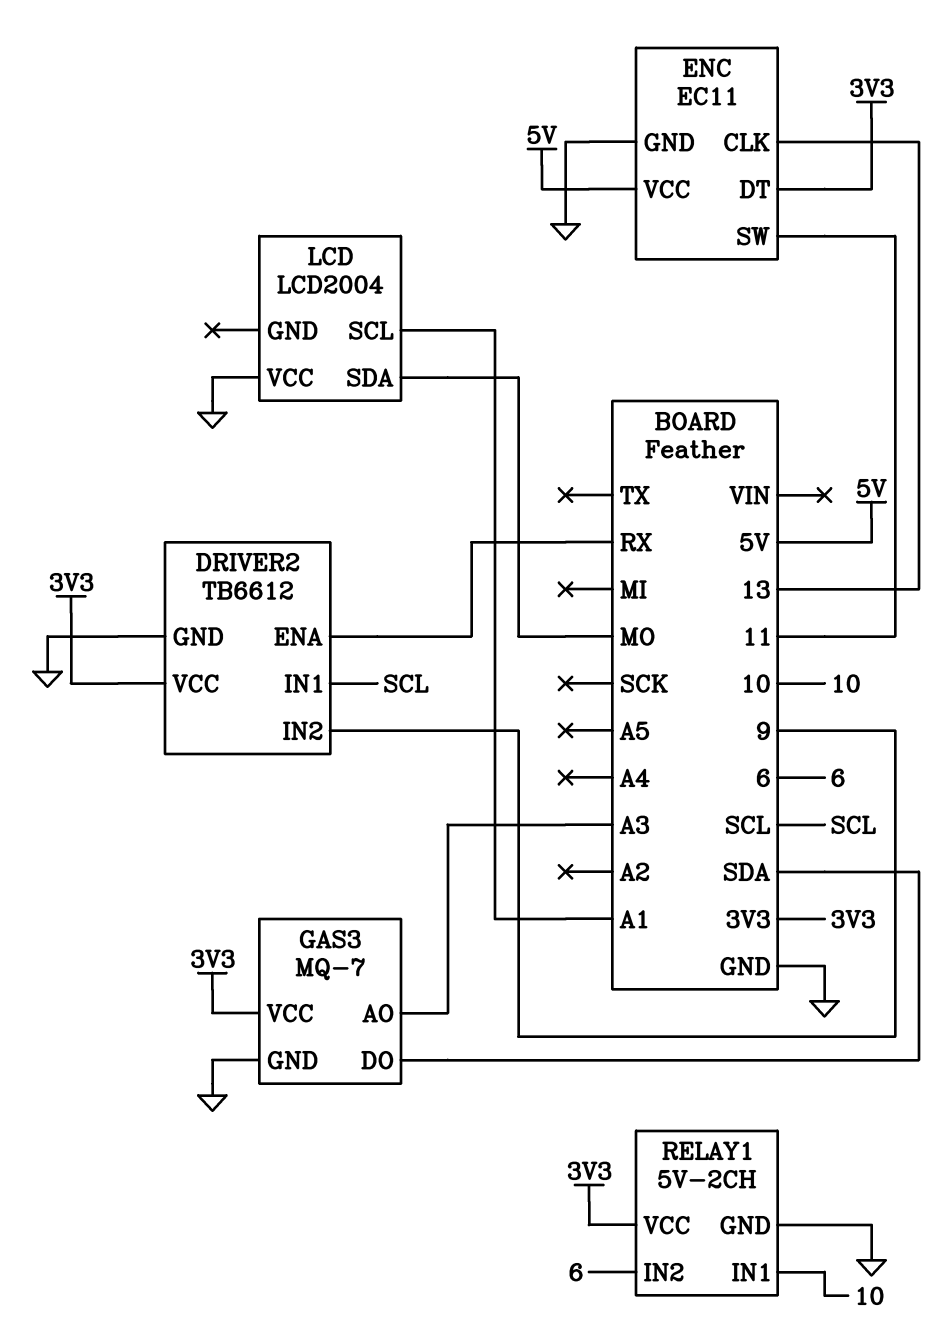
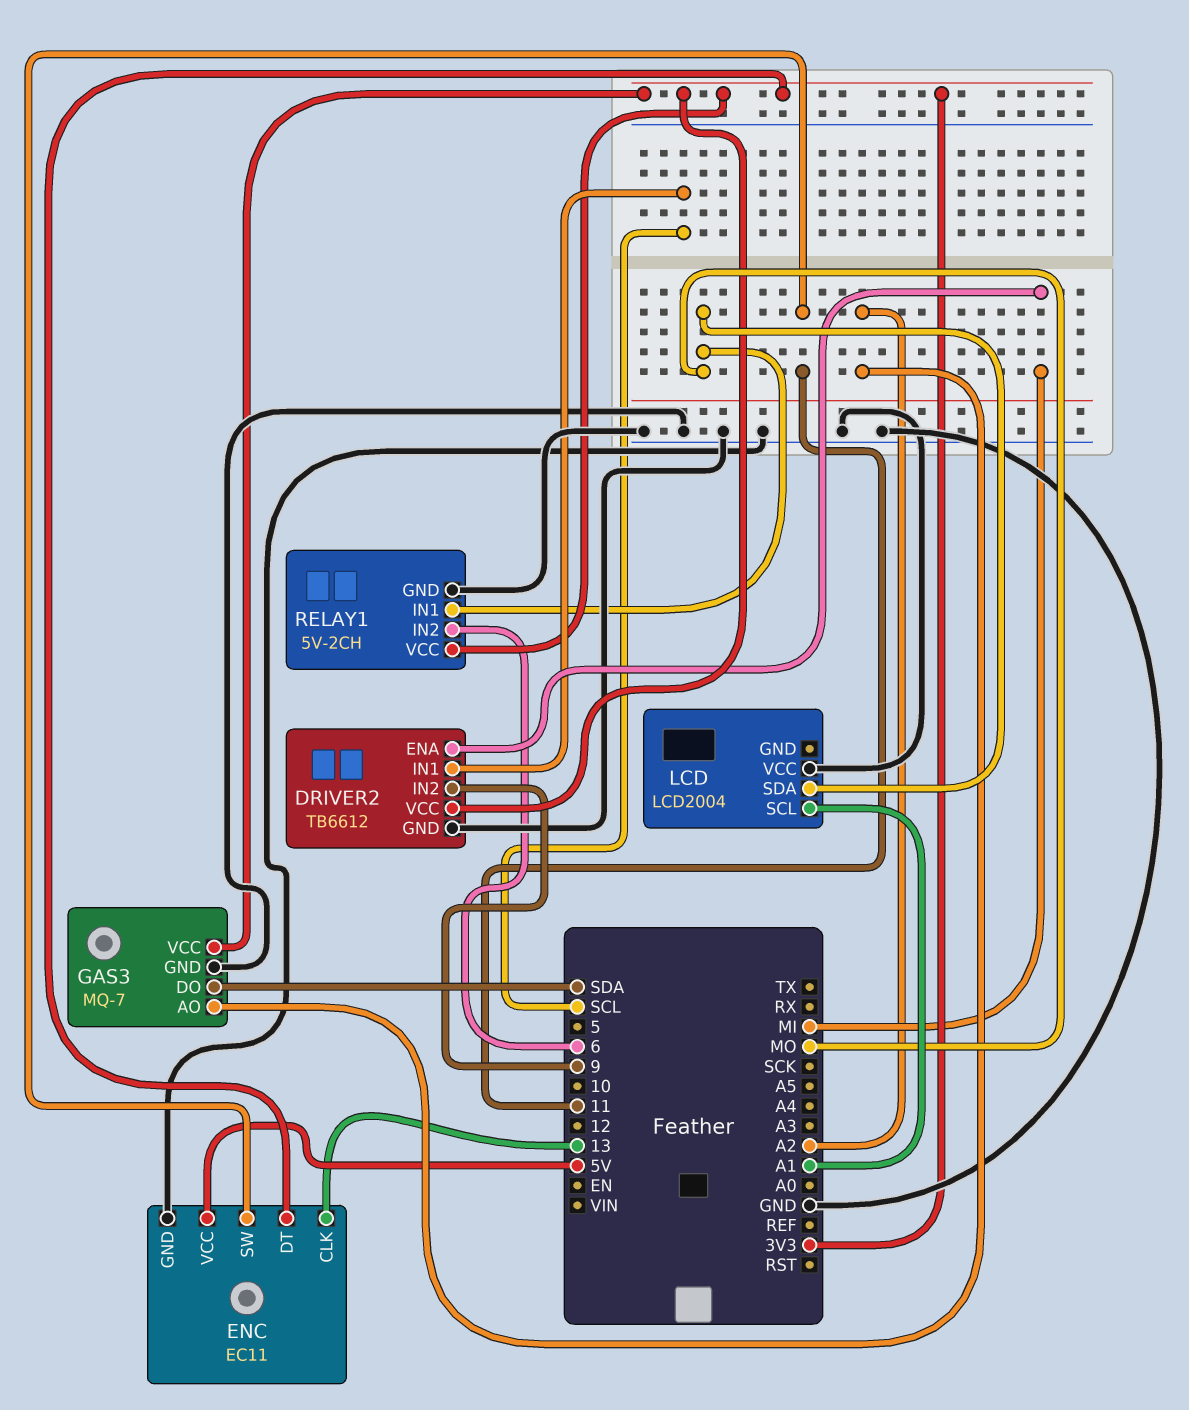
DRIVER2 pin ENA: RX -> MI
GAS3 pin AO: A3 -> A2
RELAY1 pin IN1: 10 -> MO

